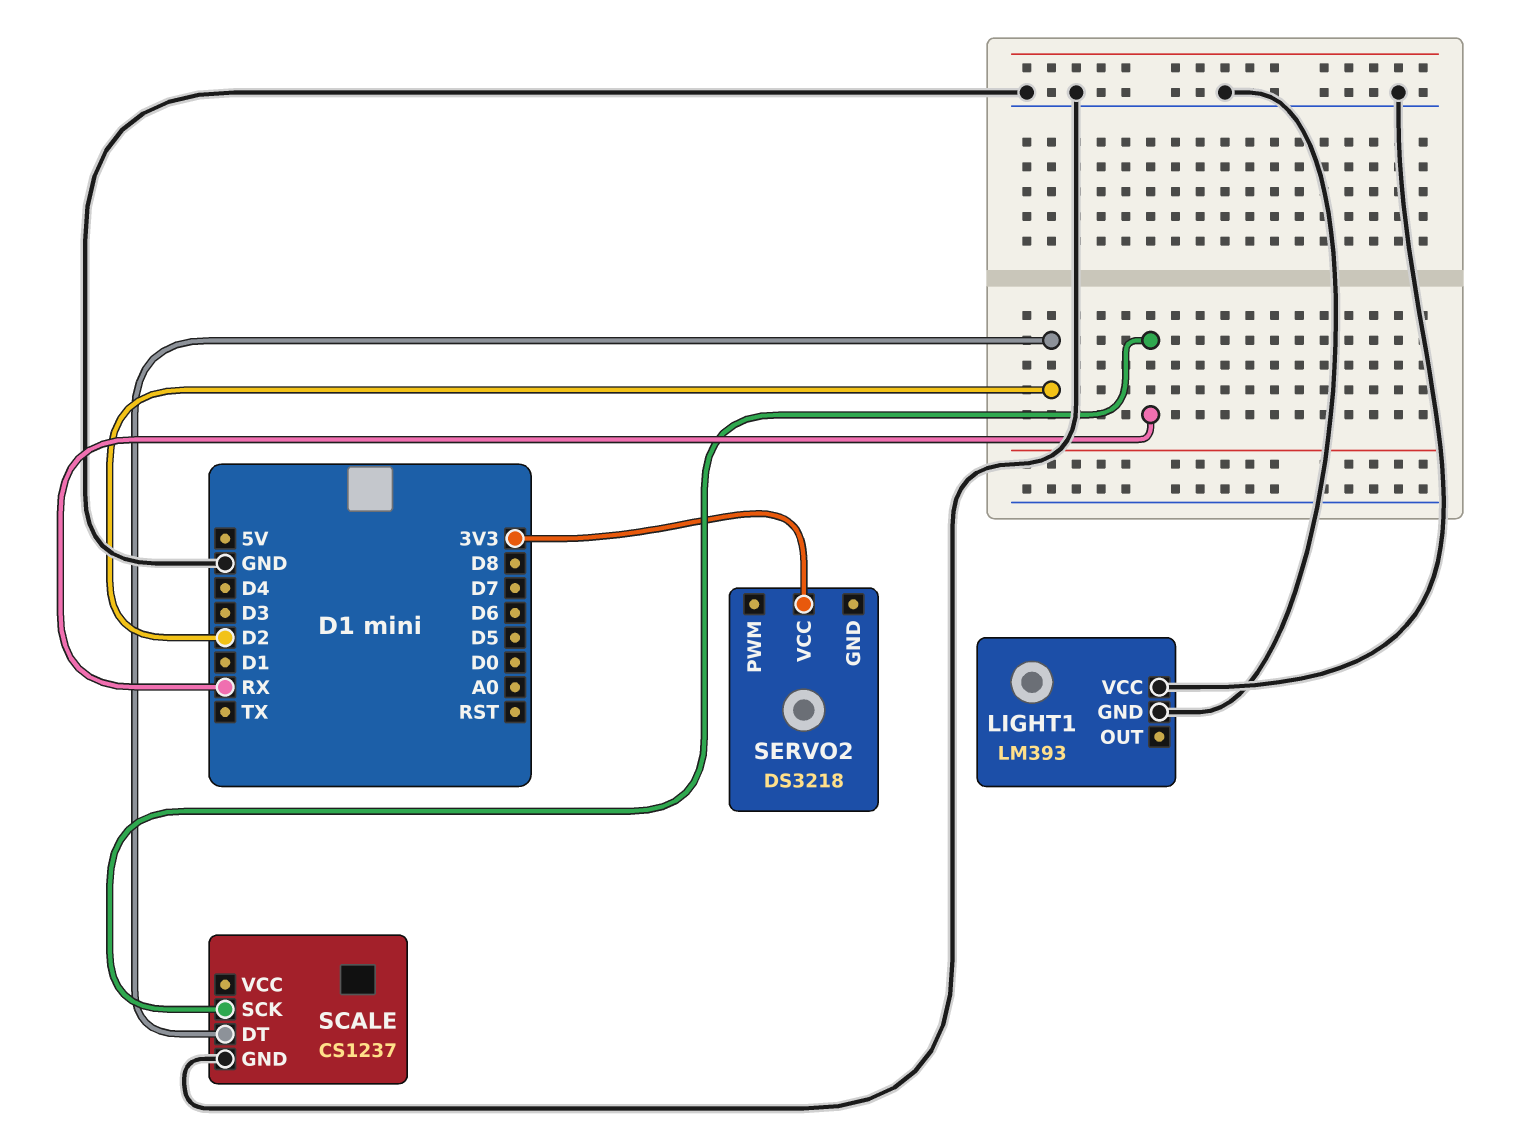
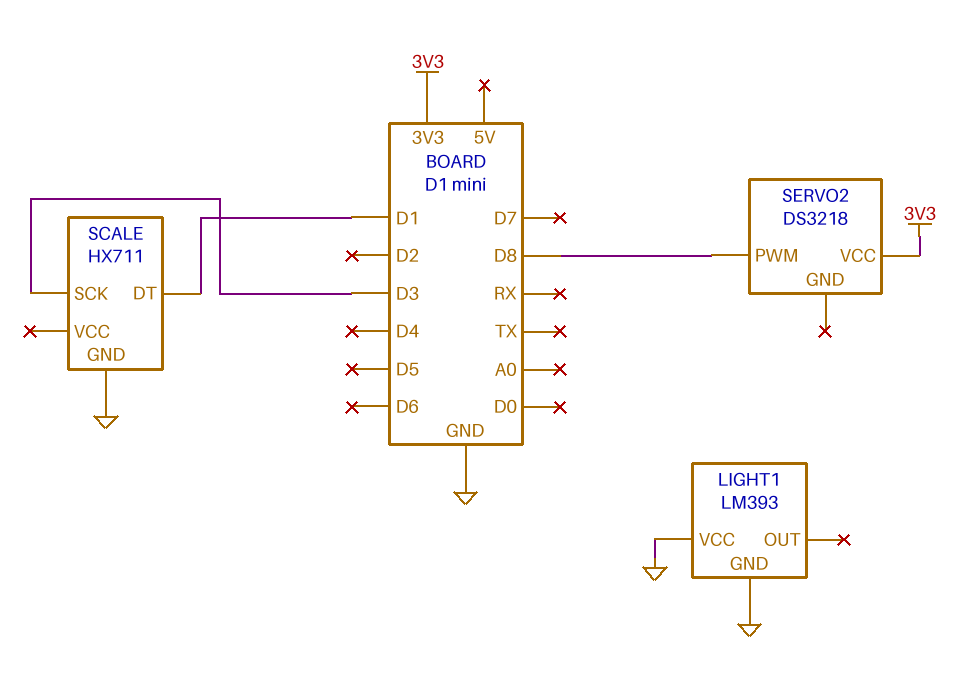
SCALE: CS1237 -> HX711
SCALE pin DT: D2 -> D1
SCALE pin SCK: RX -> D3
SERVO2 pin PWM: none -> D8

